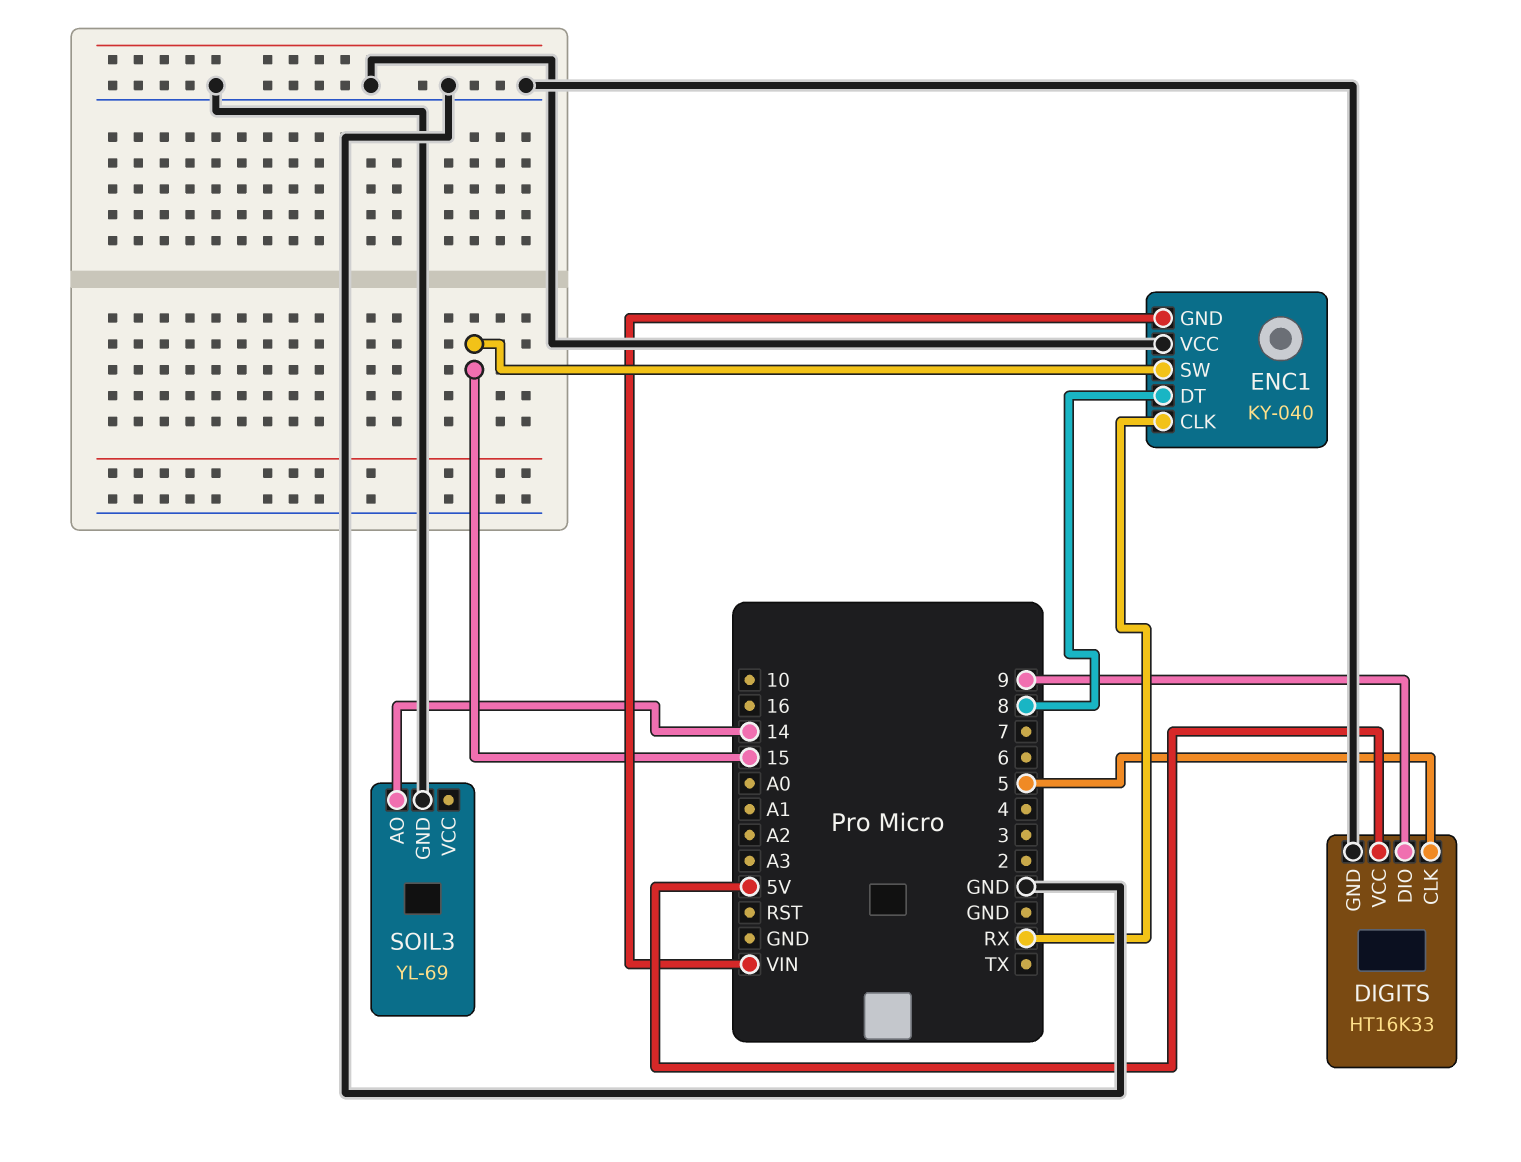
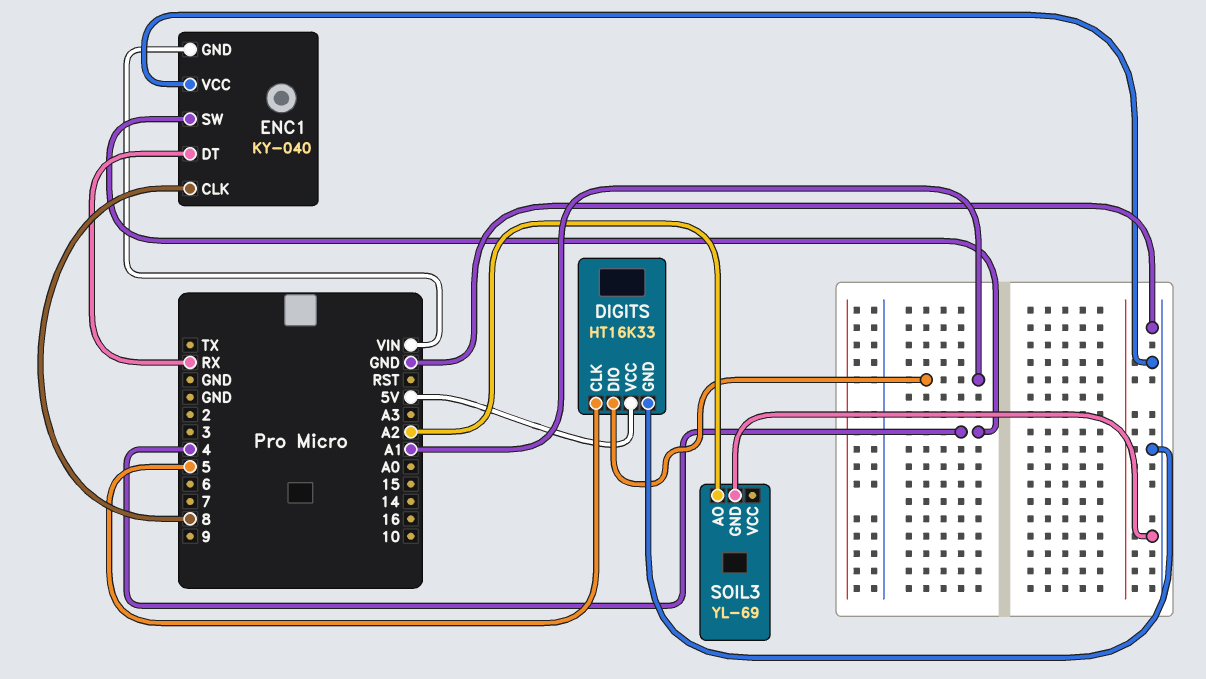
DIGITS pin DIO: 9 -> A1
ENC1 pin CLK: RX -> 8
ENC1 pin DT: 8 -> RX
ENC1 pin SW: 15 -> 4
SOIL3 pin AO: 14 -> A2

